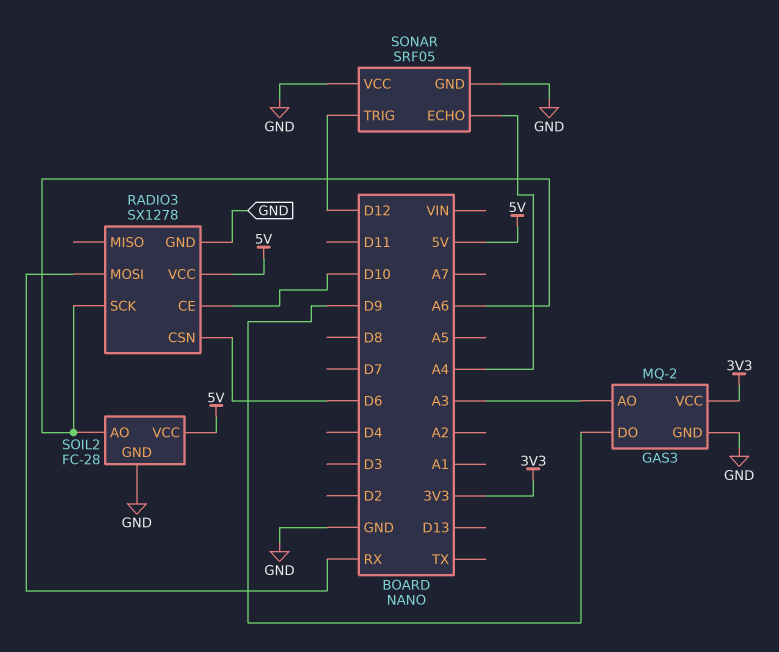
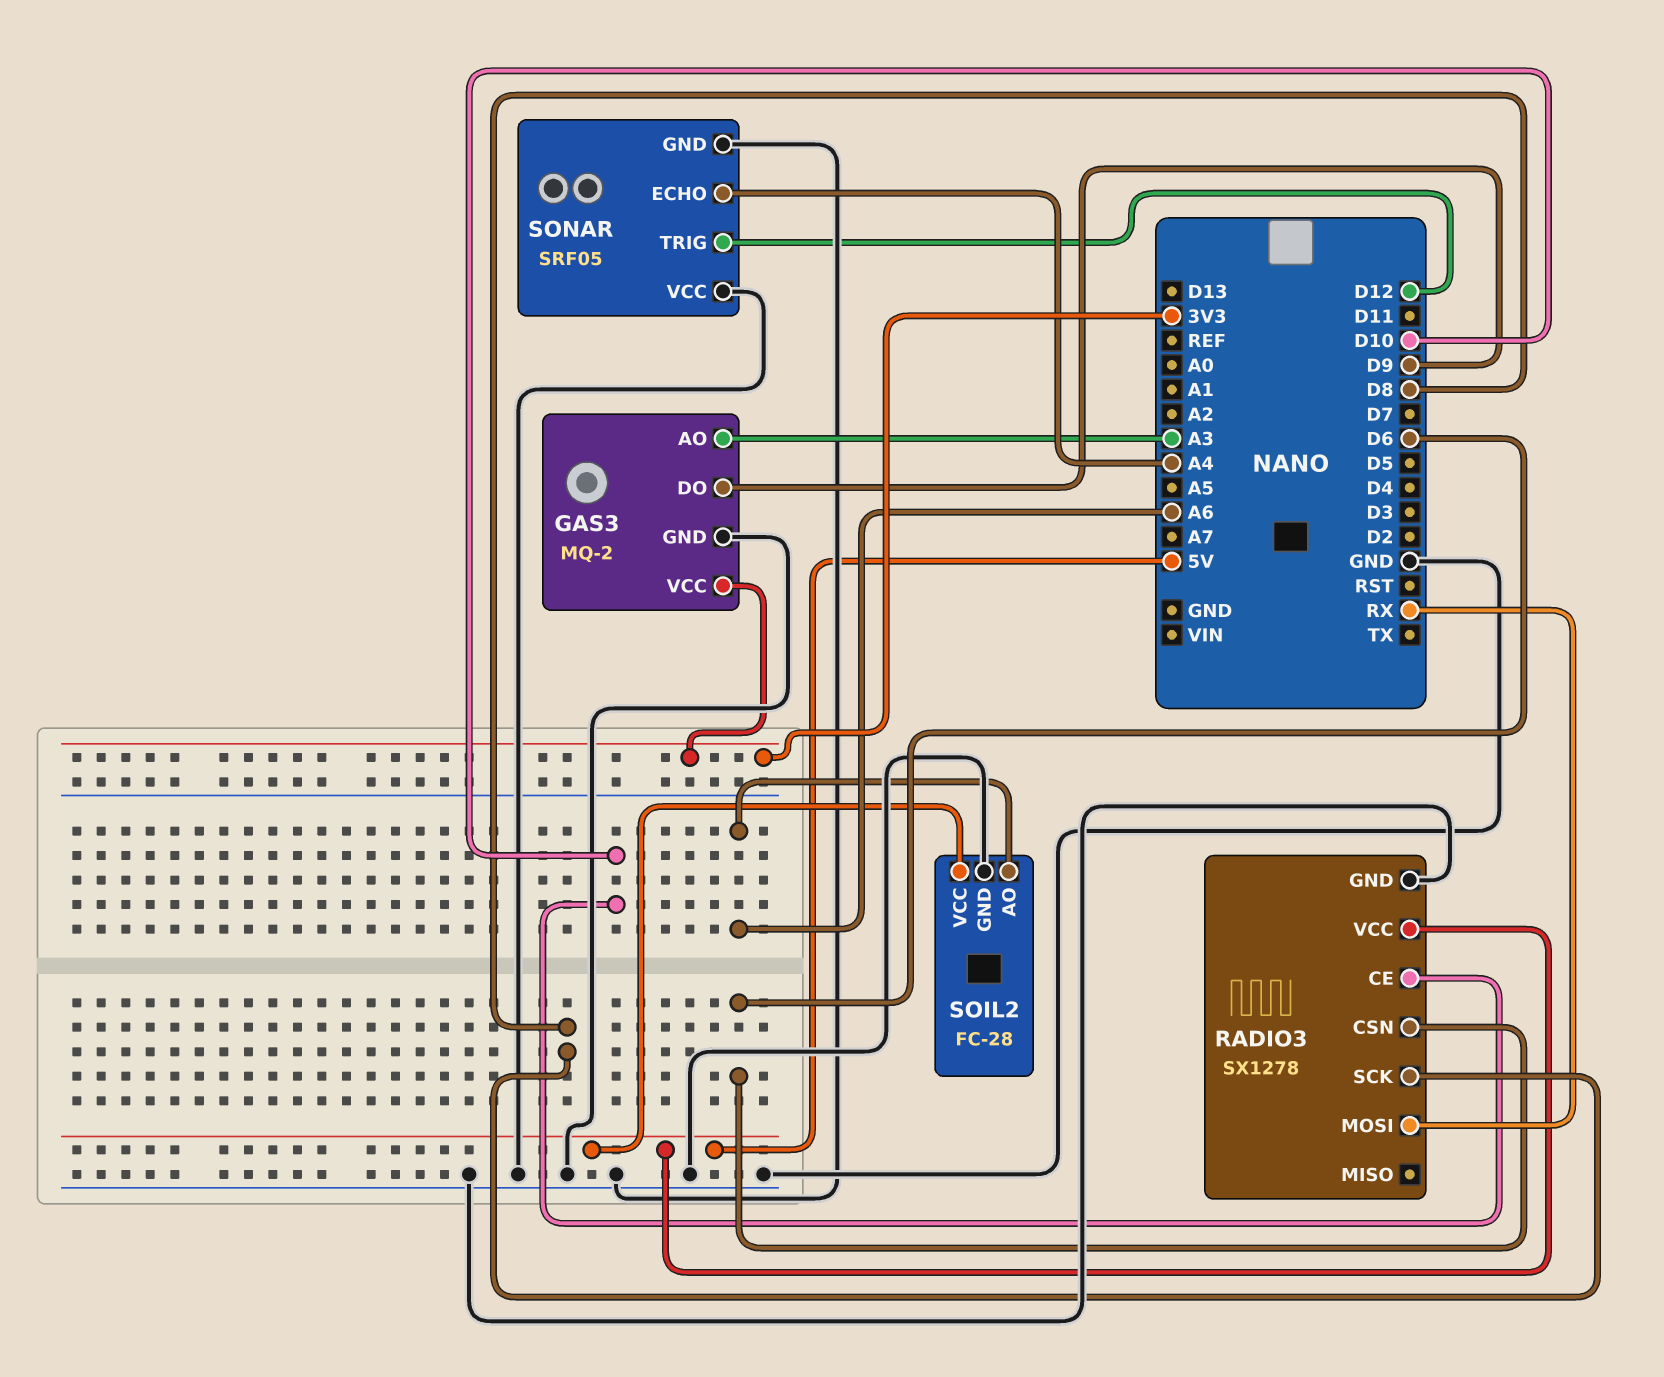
RADIO3 pin SCK: A6 -> D8

